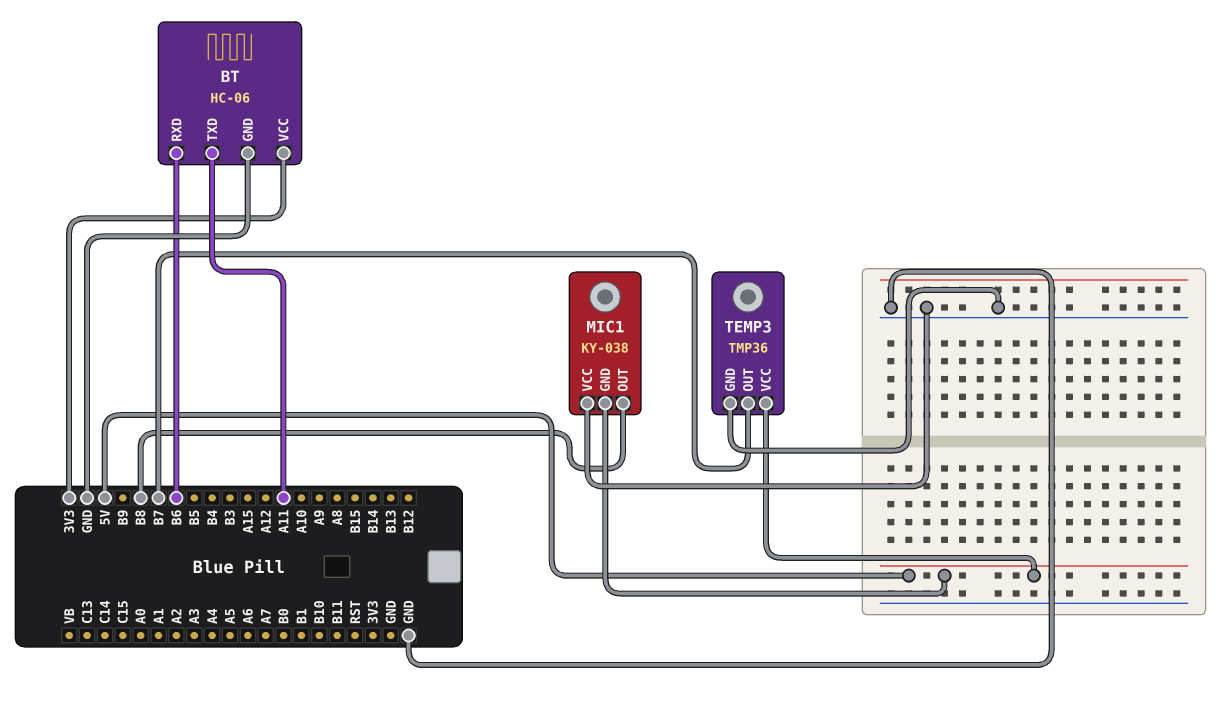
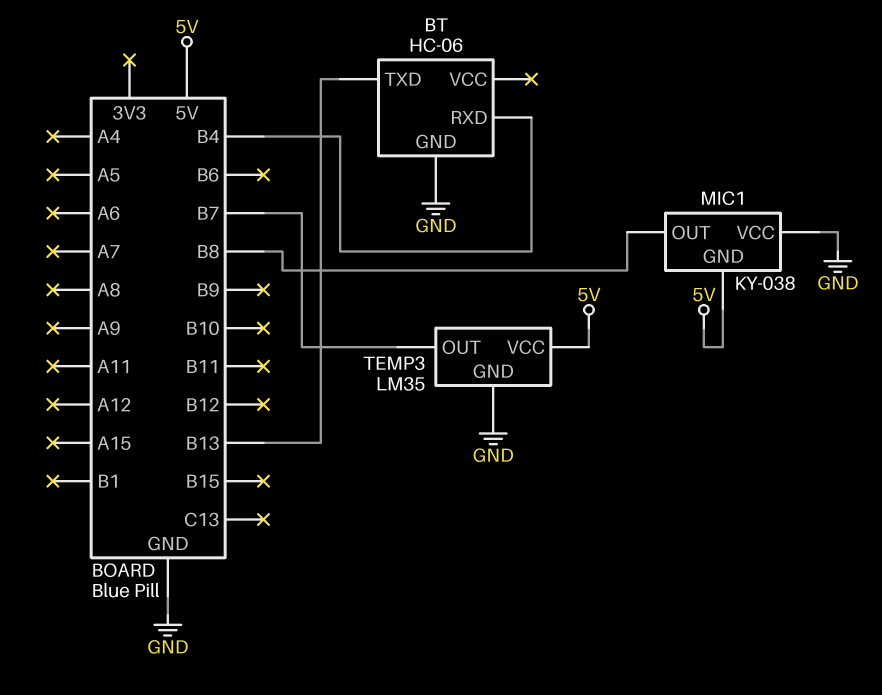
BT pin RXD: B6 -> B4
BT pin TXD: A11 -> B13
BT pin VCC: 3V3 -> none
TEMP3: TMP36 -> LM35

